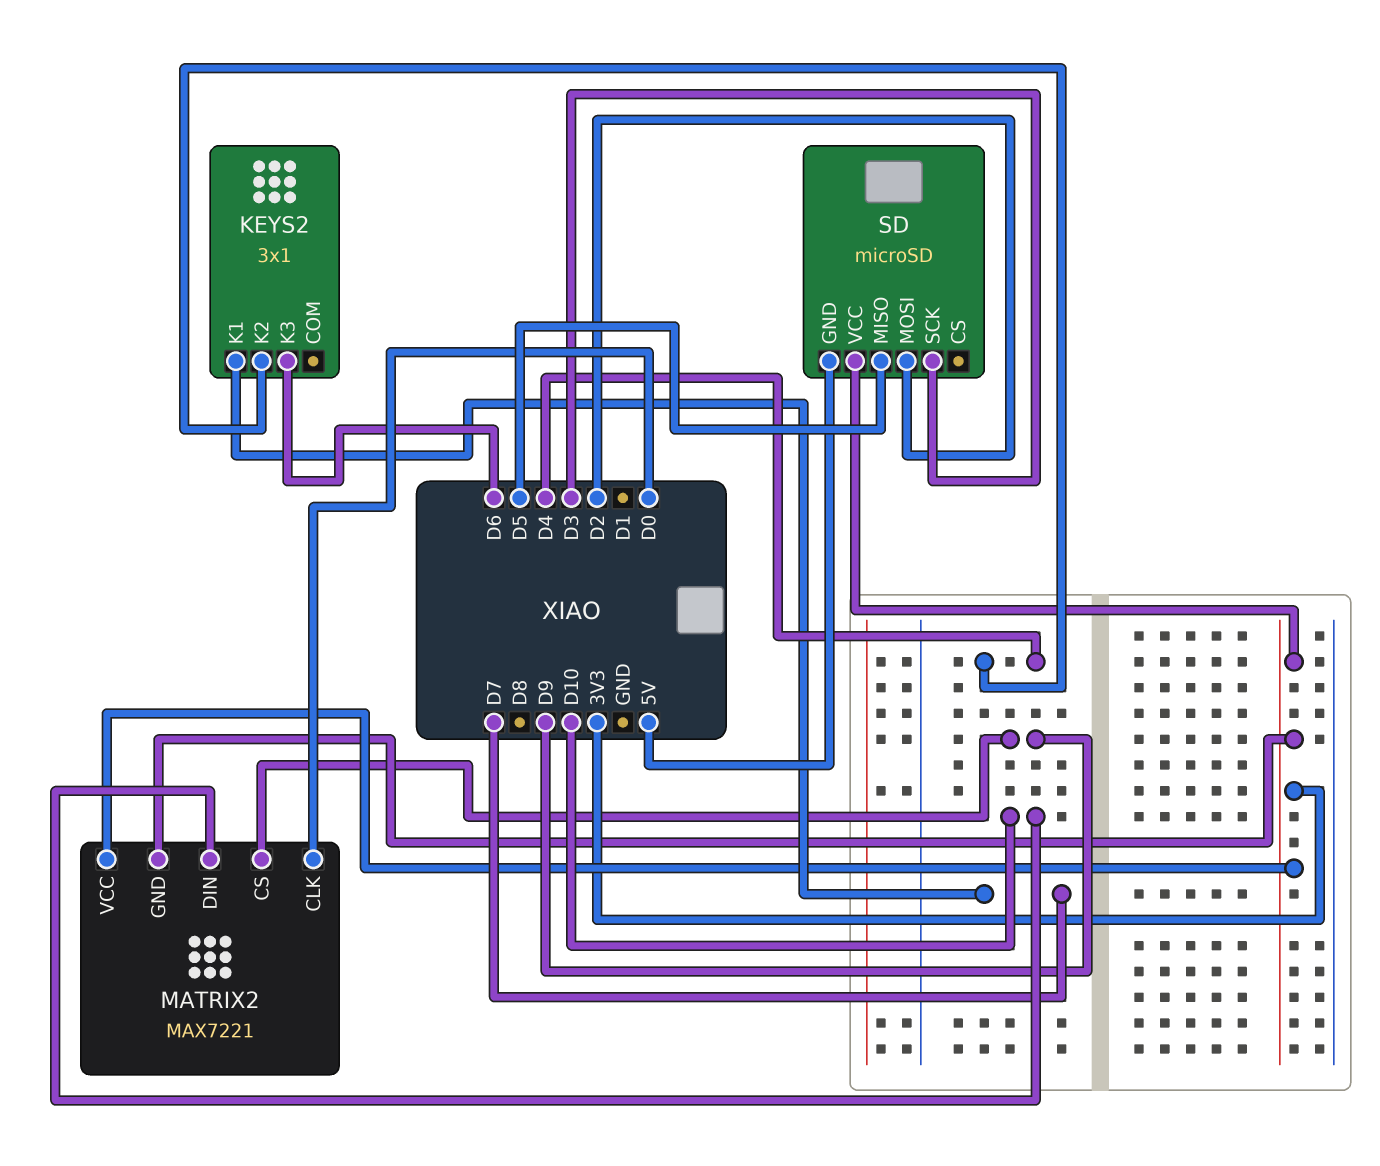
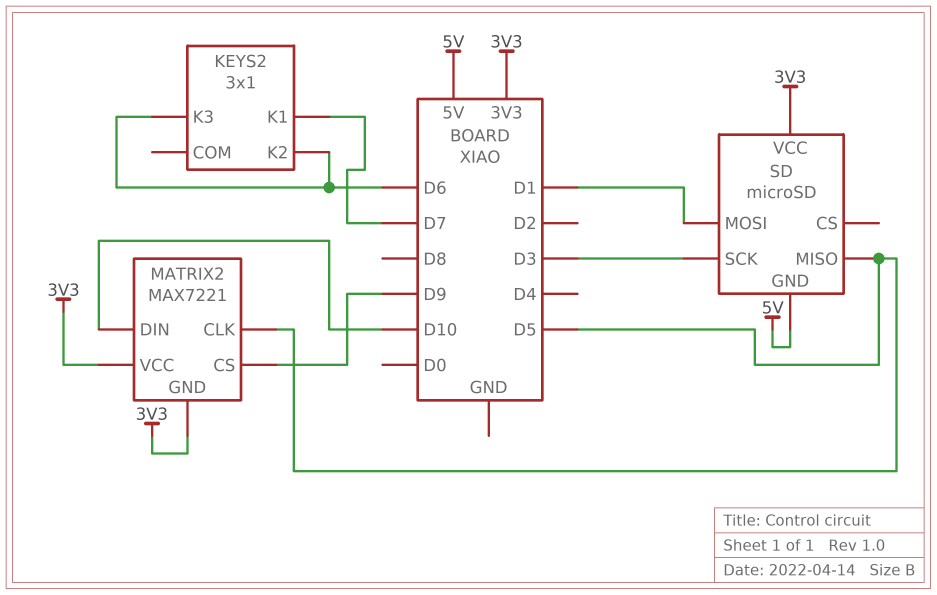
KEYS2 pin K2: D4 -> D6
MATRIX2 pin CLK: D0 -> D5
SD pin MOSI: D2 -> D1

